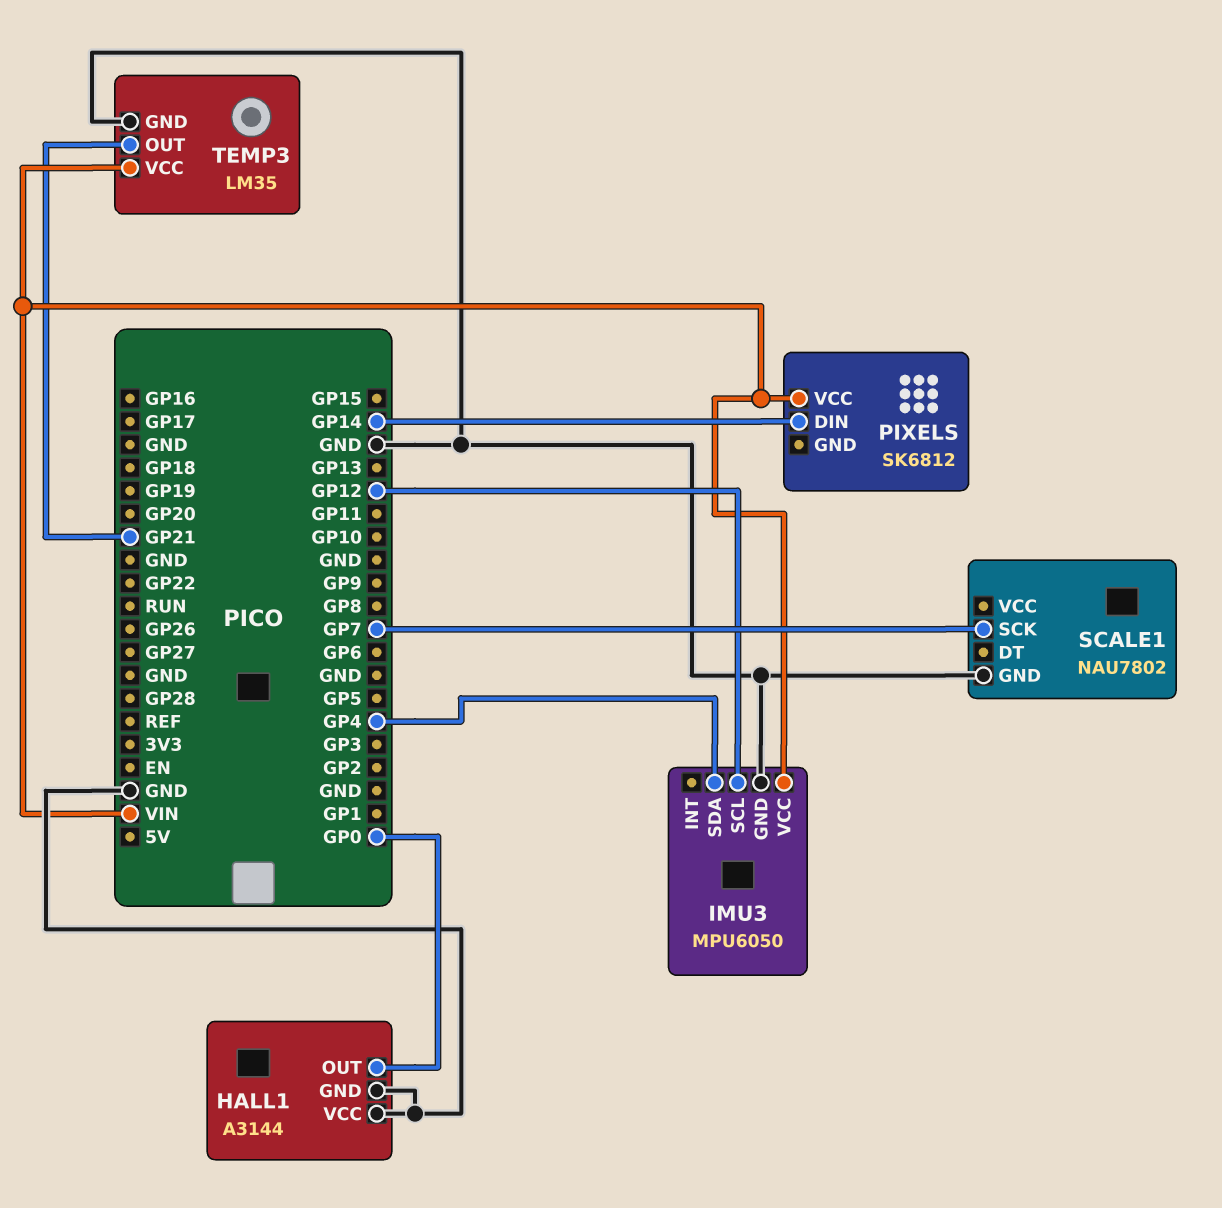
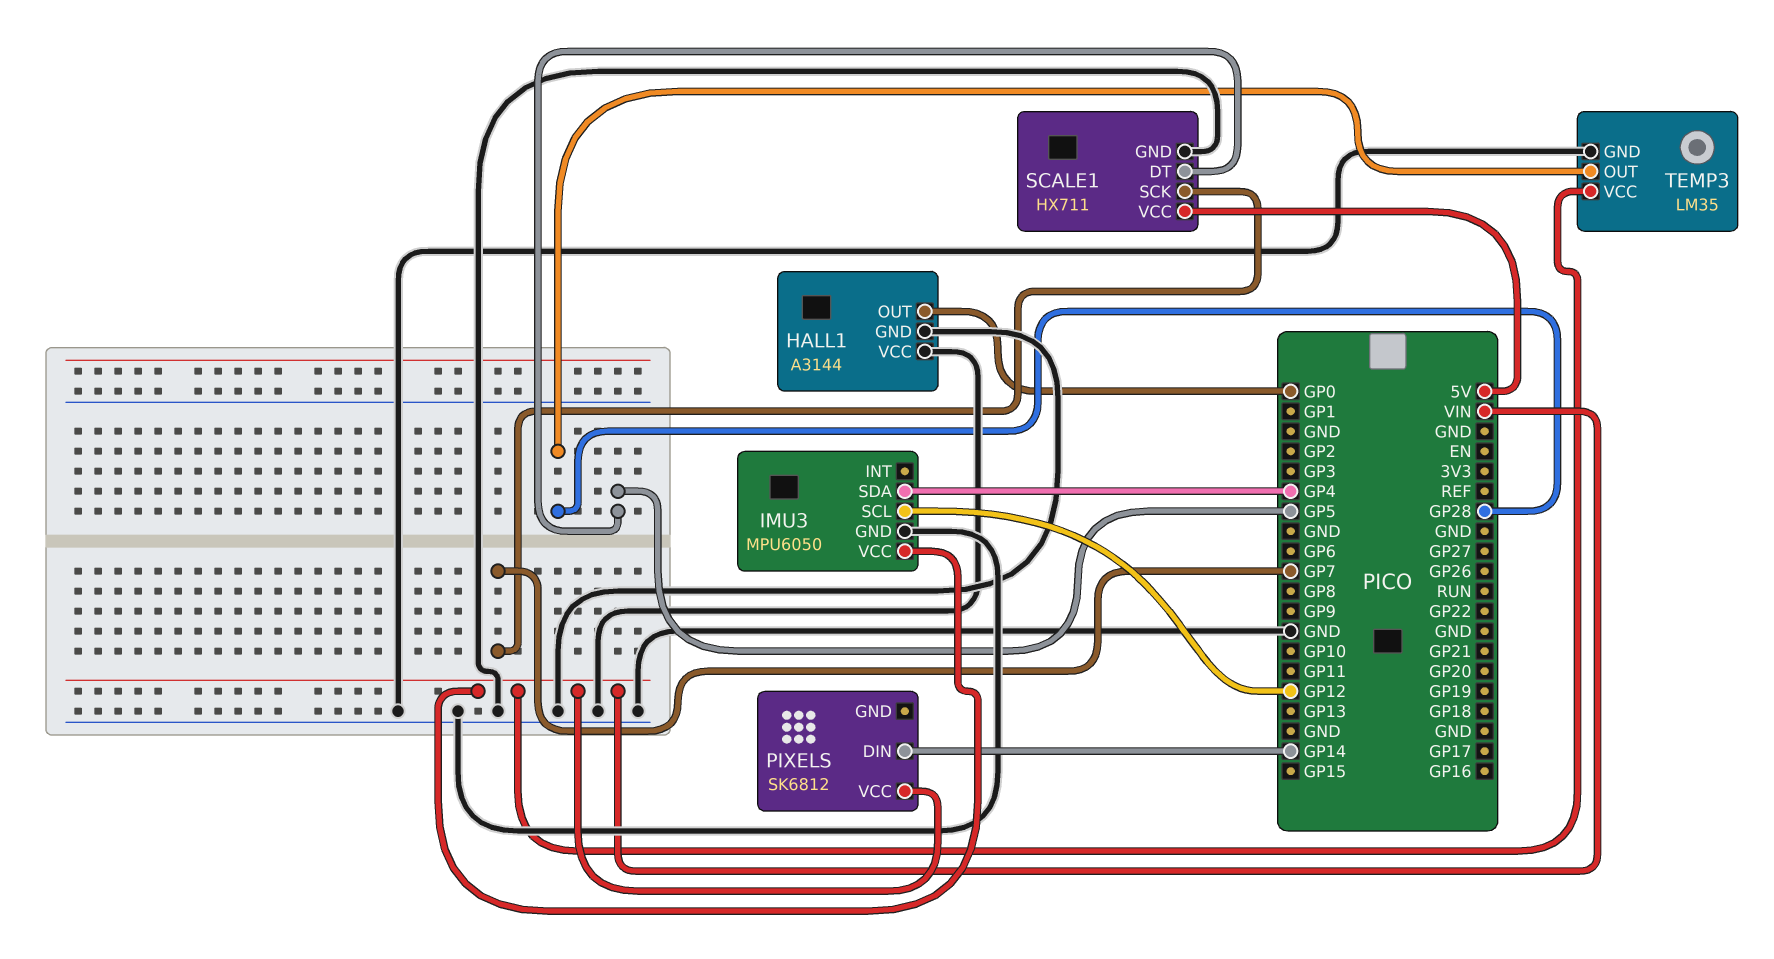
SCALE1: NAU7802 -> HX711
SCALE1 pin DT: none -> GP5
SCALE1 pin VCC: none -> 5V
TEMP3 pin OUT: GP21 -> GP28

